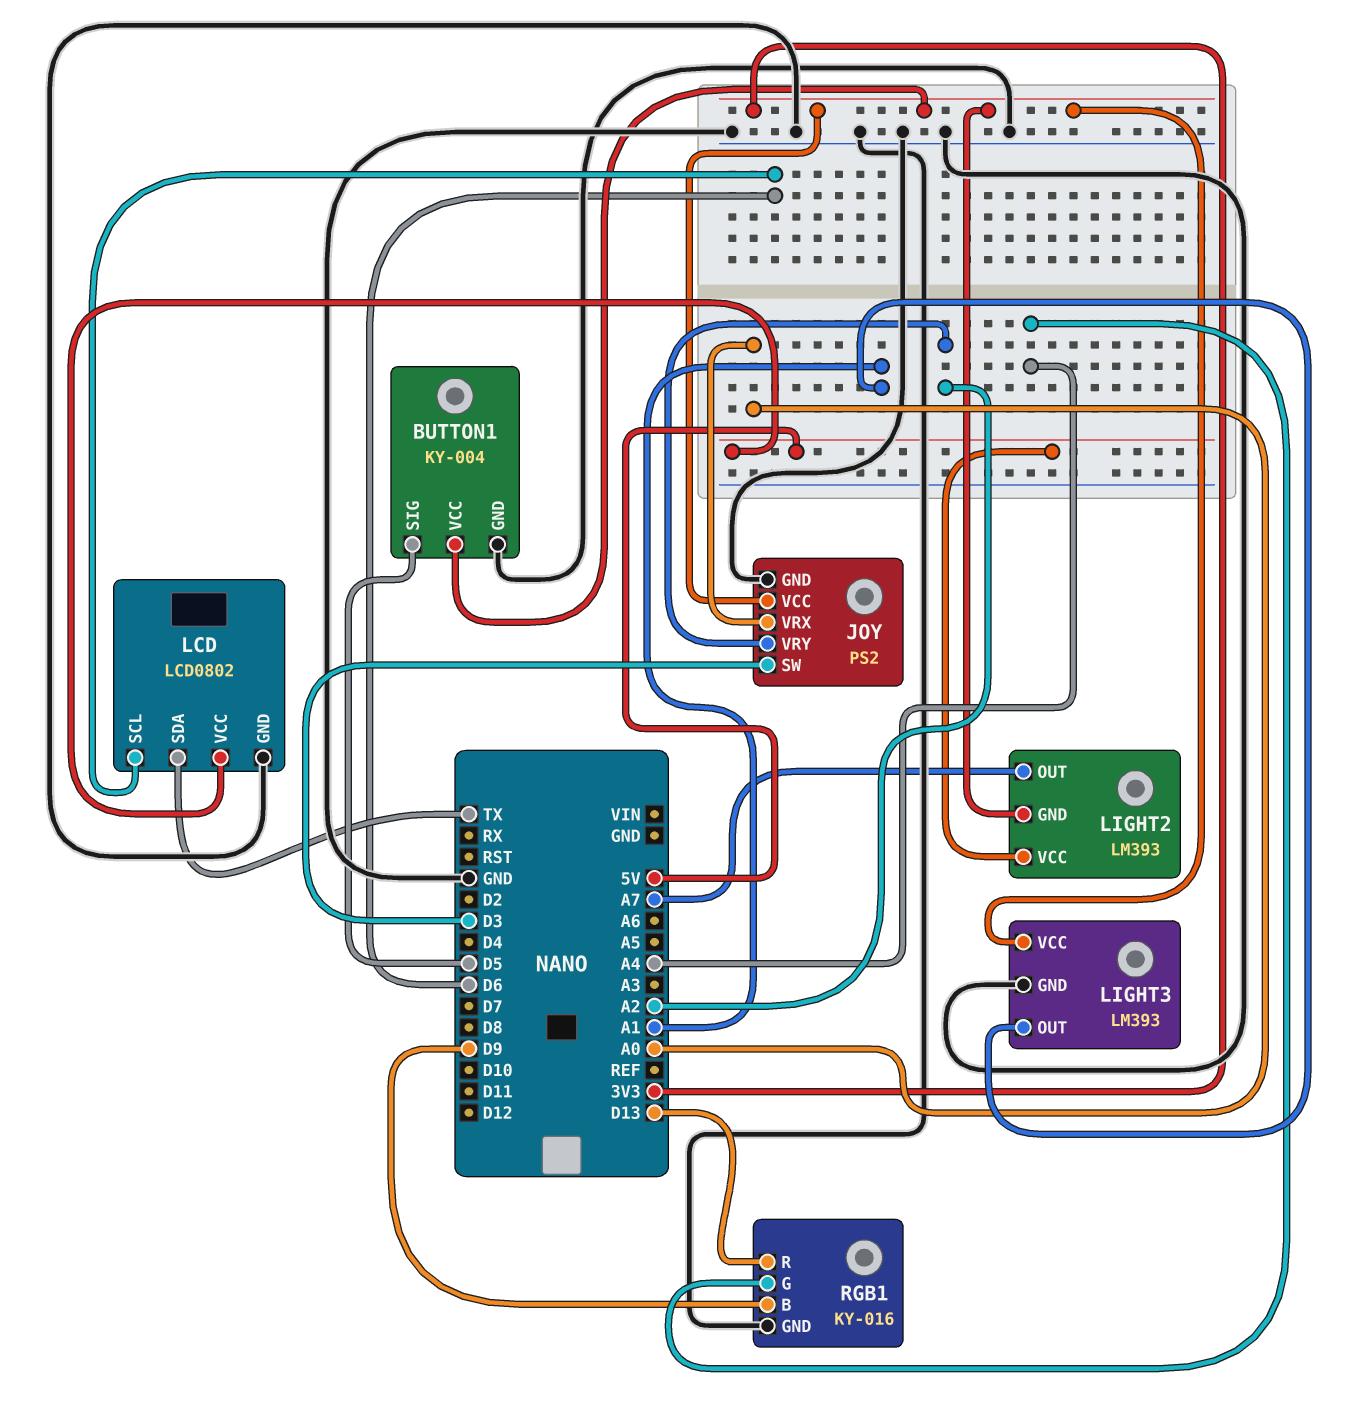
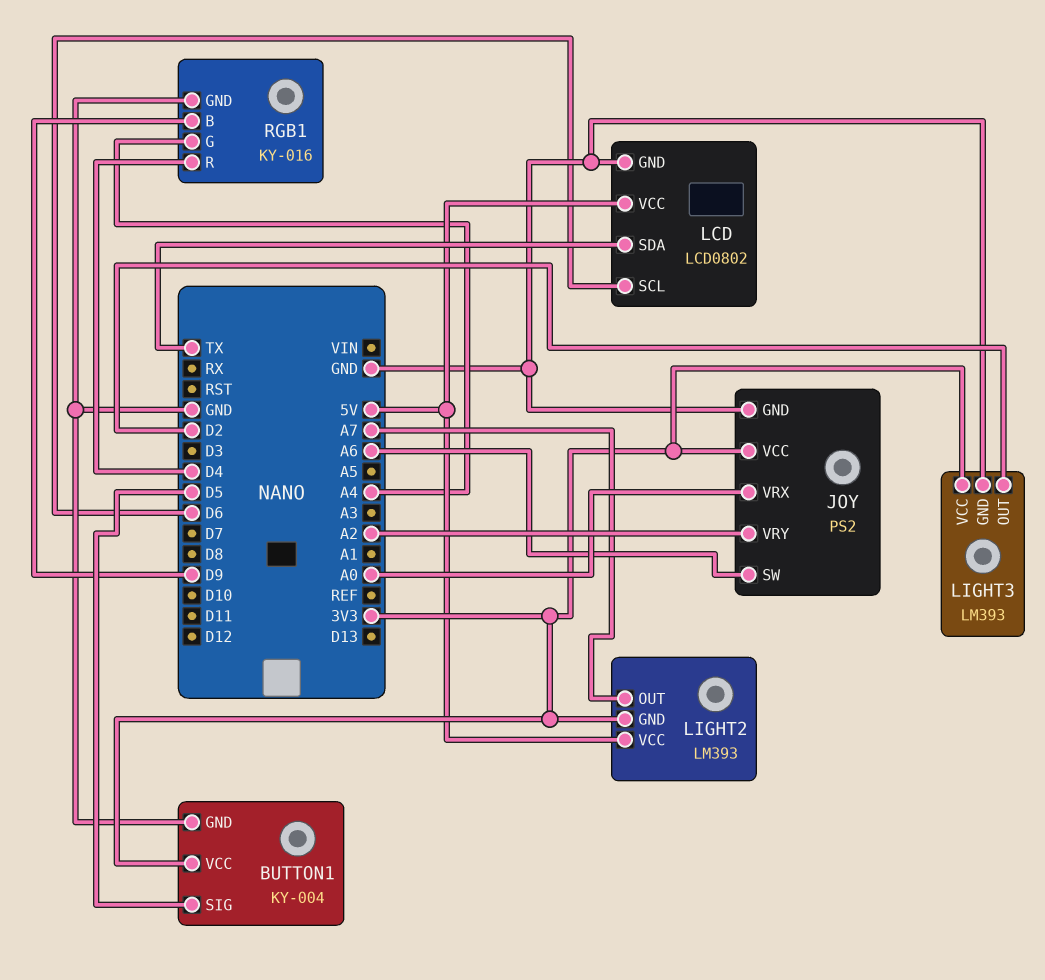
JOY pin SW: D3 -> A6
LIGHT3 pin OUT: A1 -> D2
RGB1 pin R: D13 -> D4

